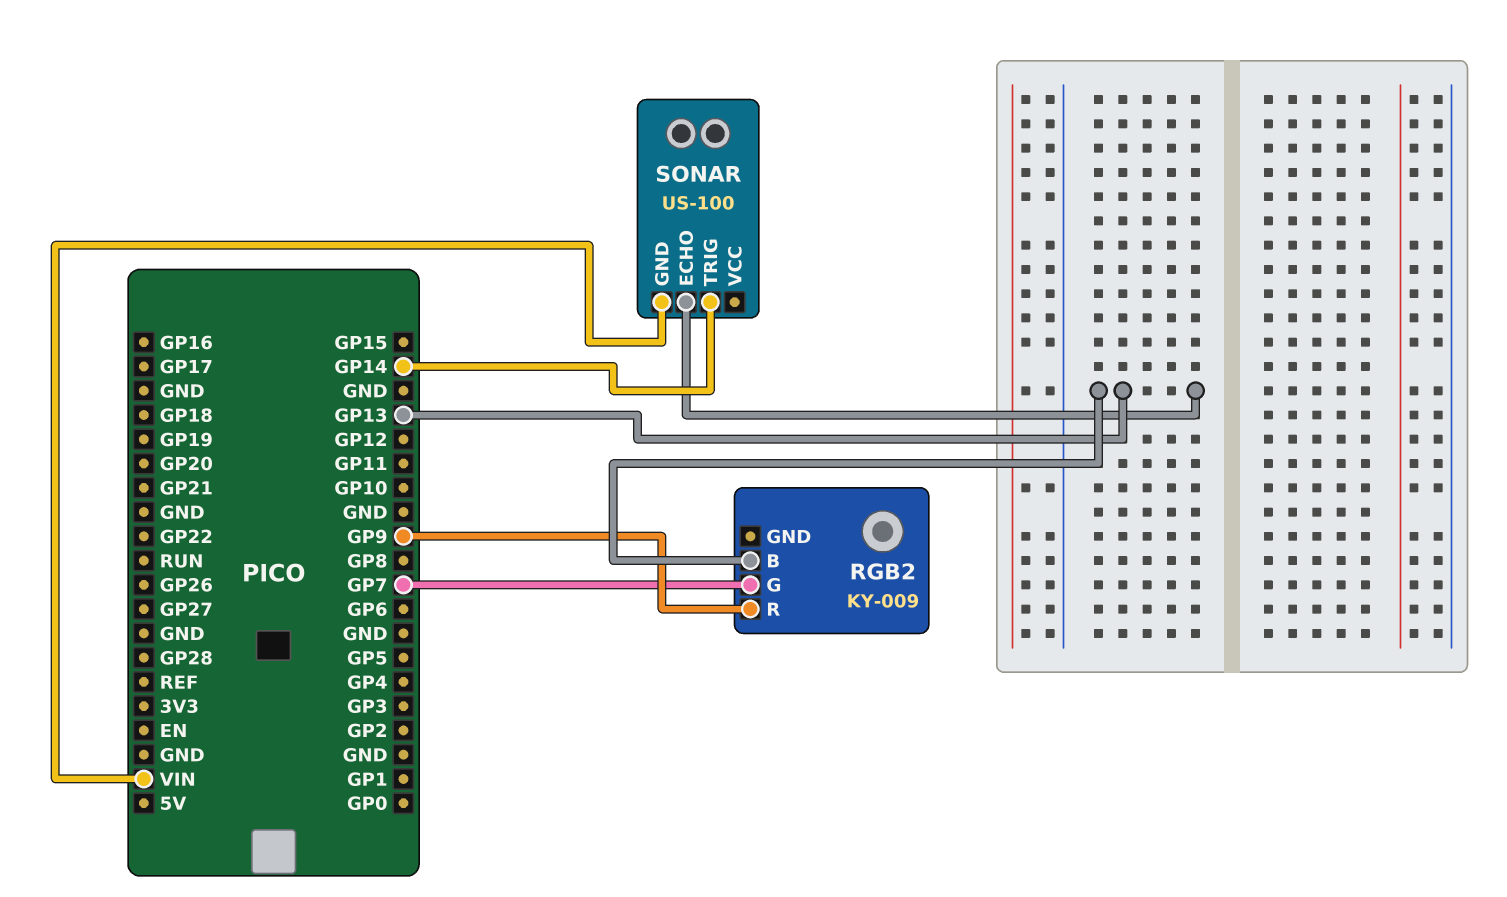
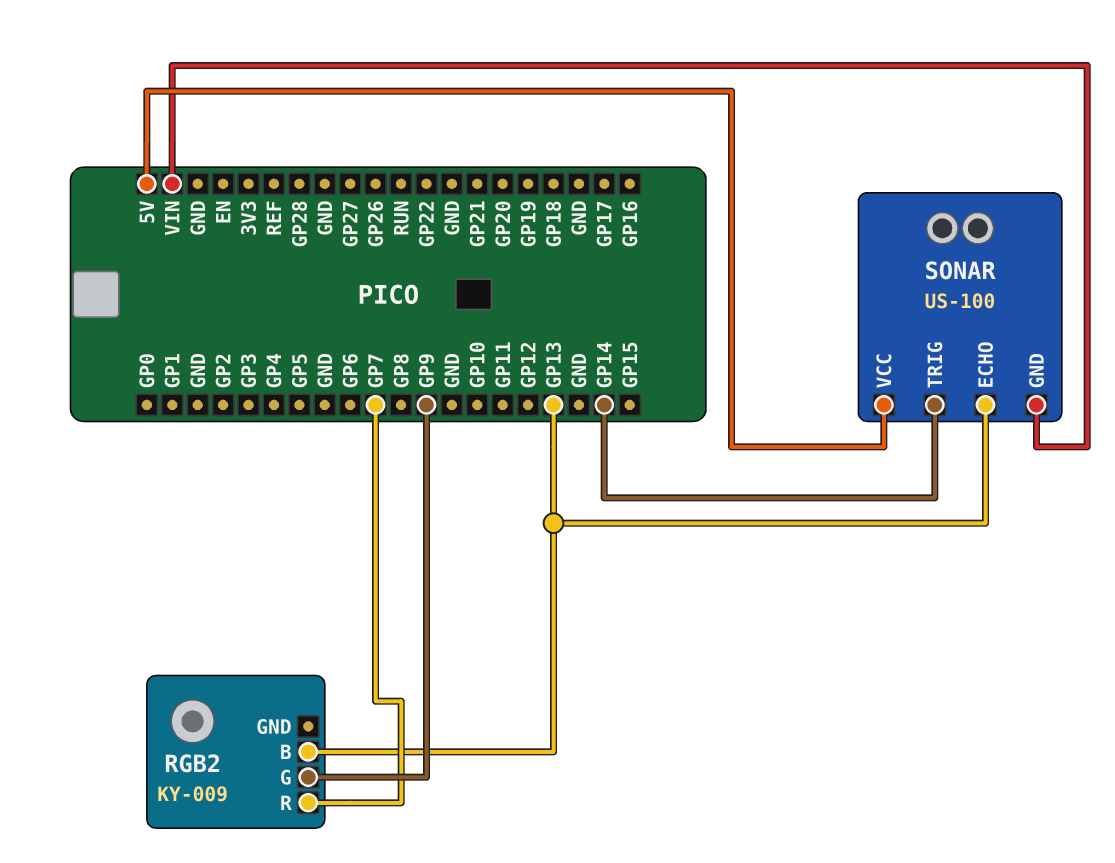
RGB2 pin G: GP7 -> GP9
RGB2 pin R: GP9 -> GP7
SONAR pin VCC: none -> 5V

